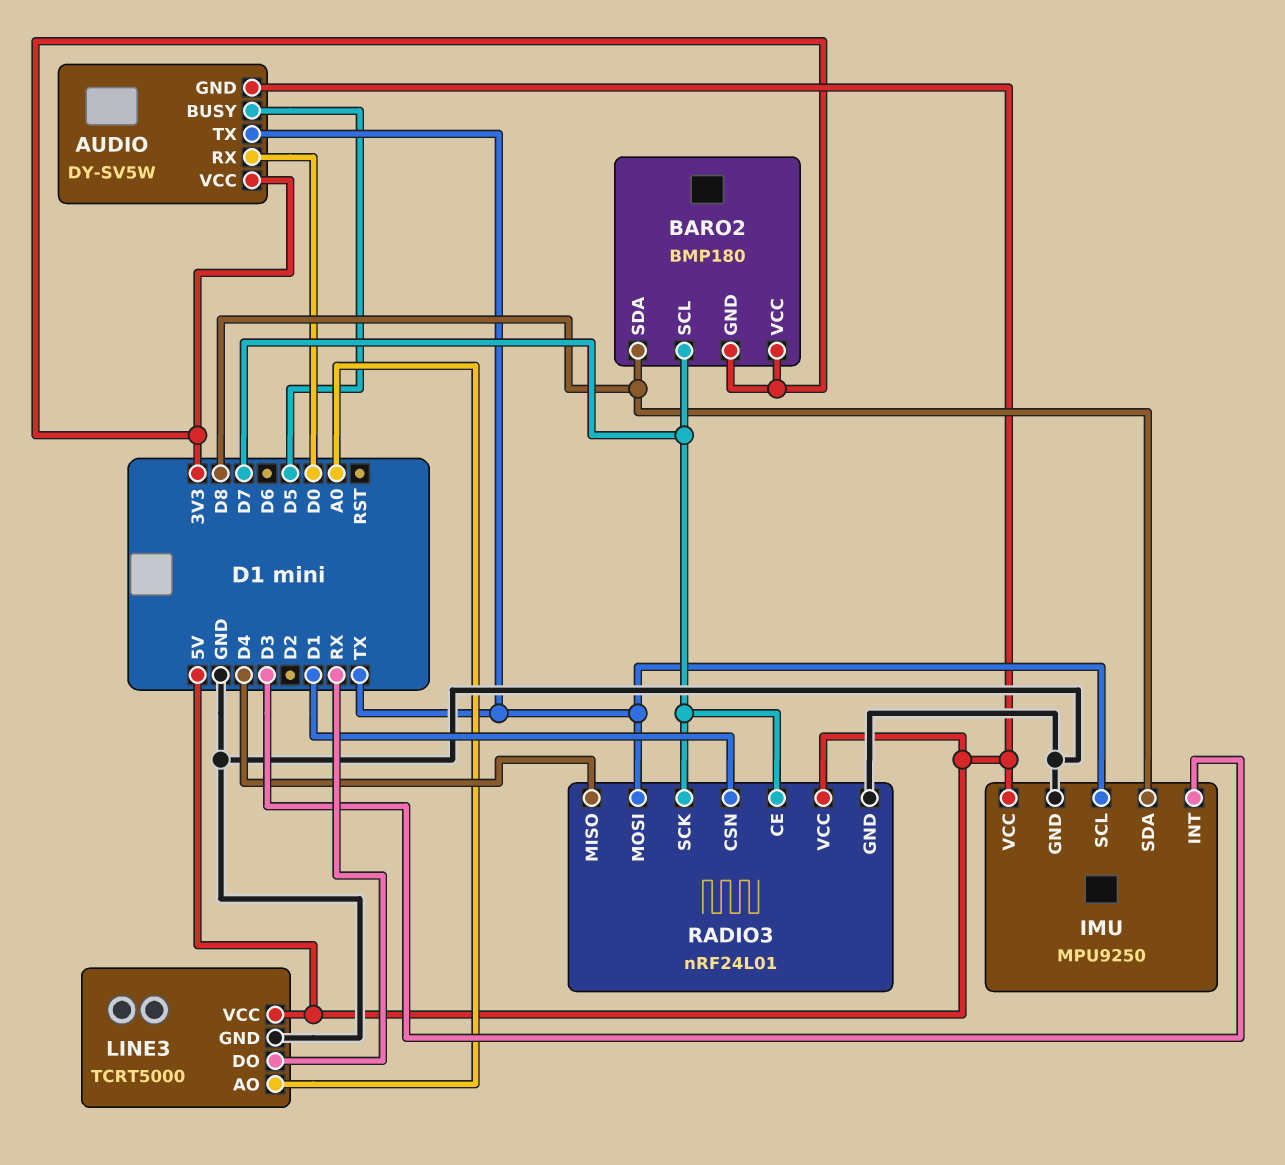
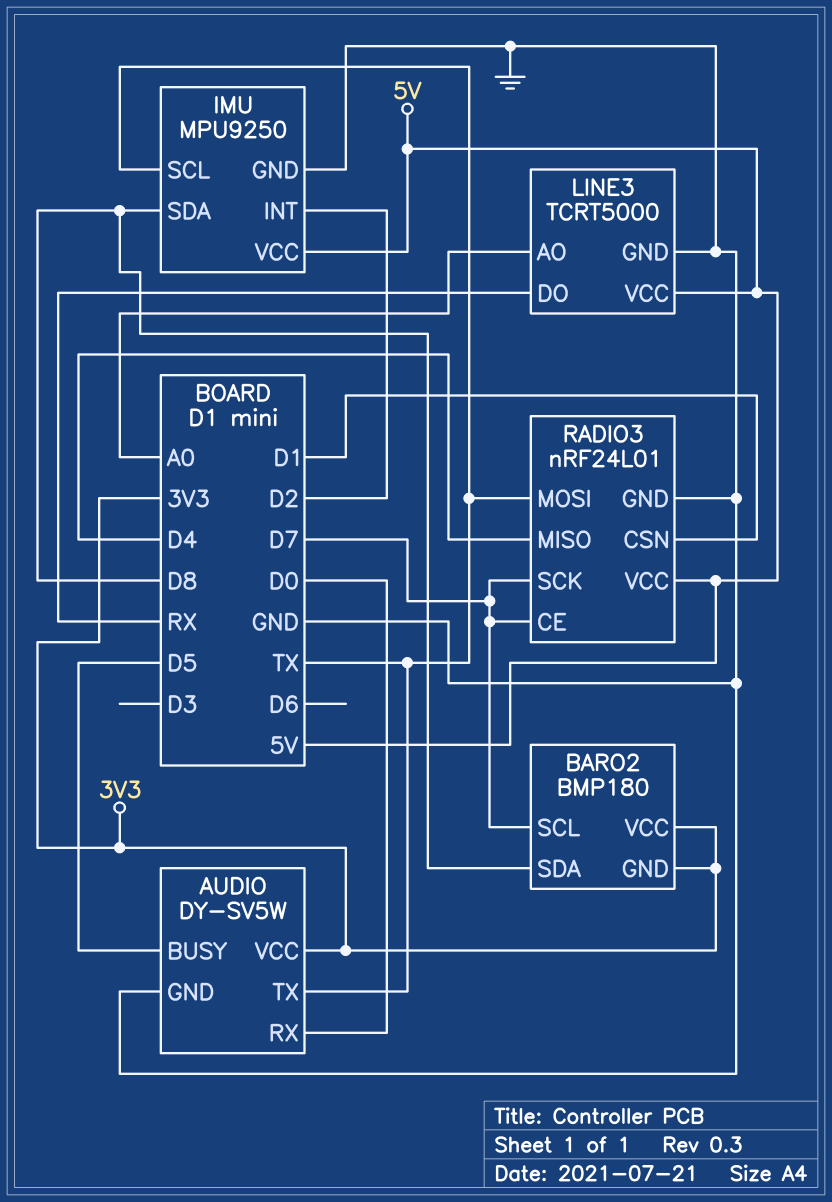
AUDIO pin GND: 5V -> GND
IMU pin INT: D3 -> D2

